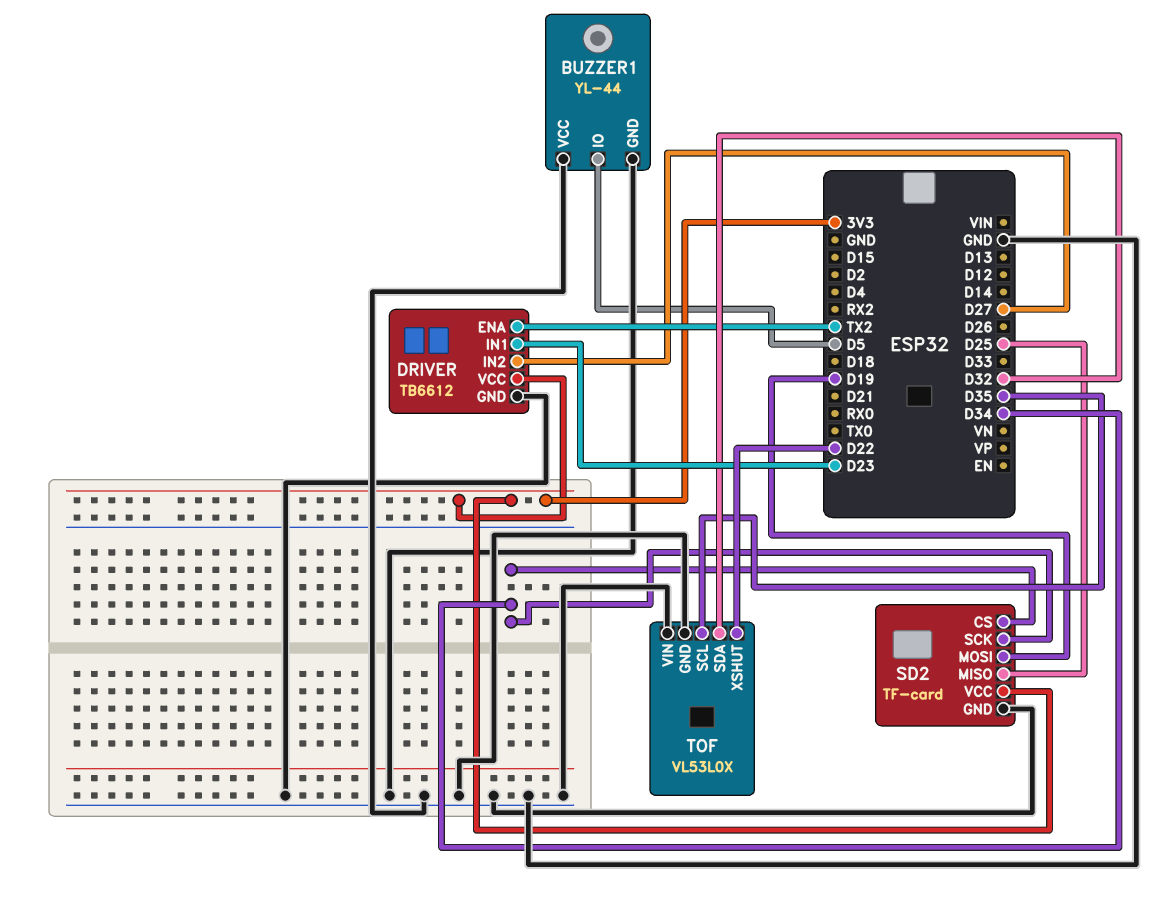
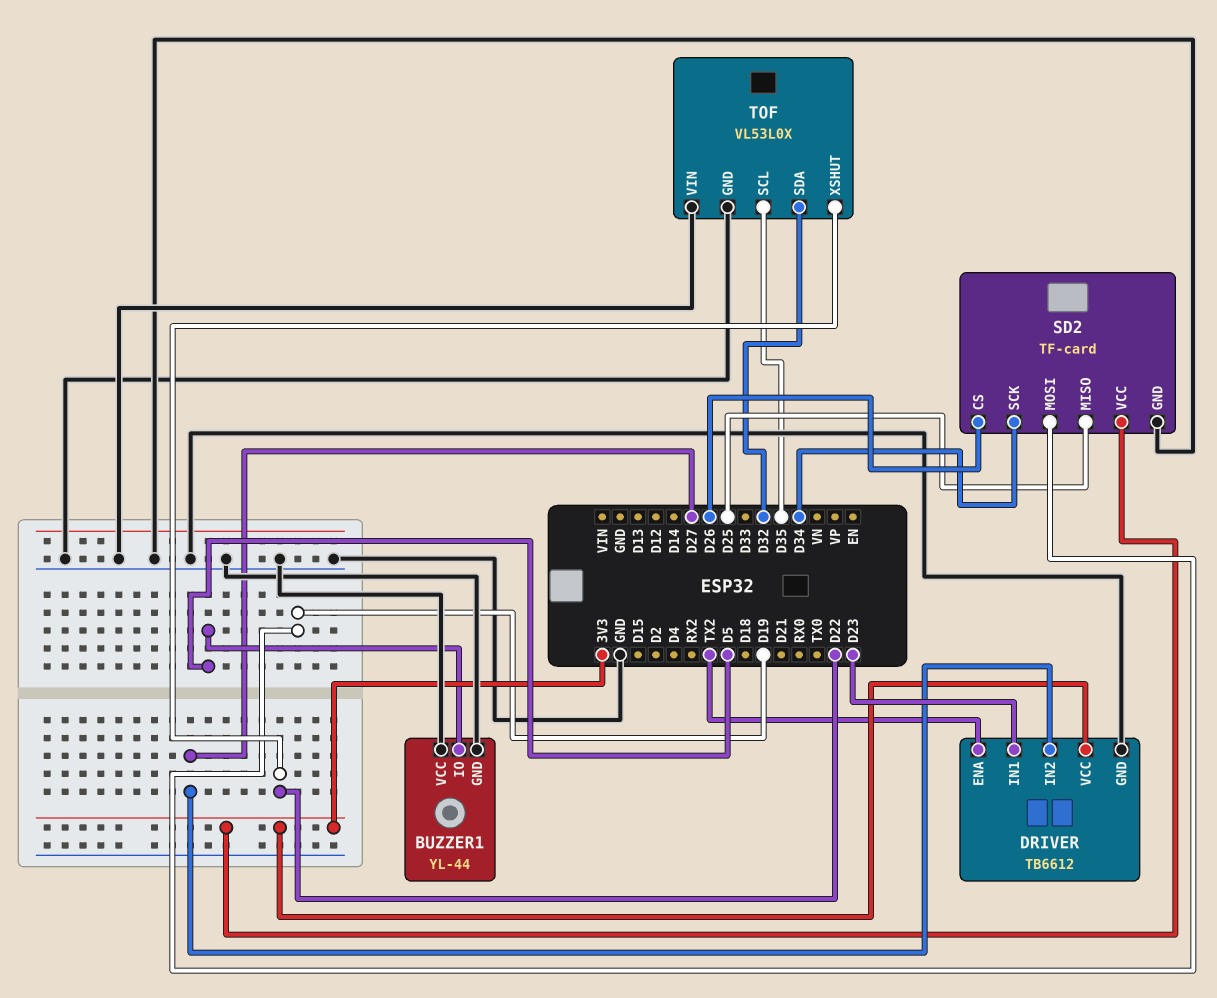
SD2 pin CS: D34 -> D26

